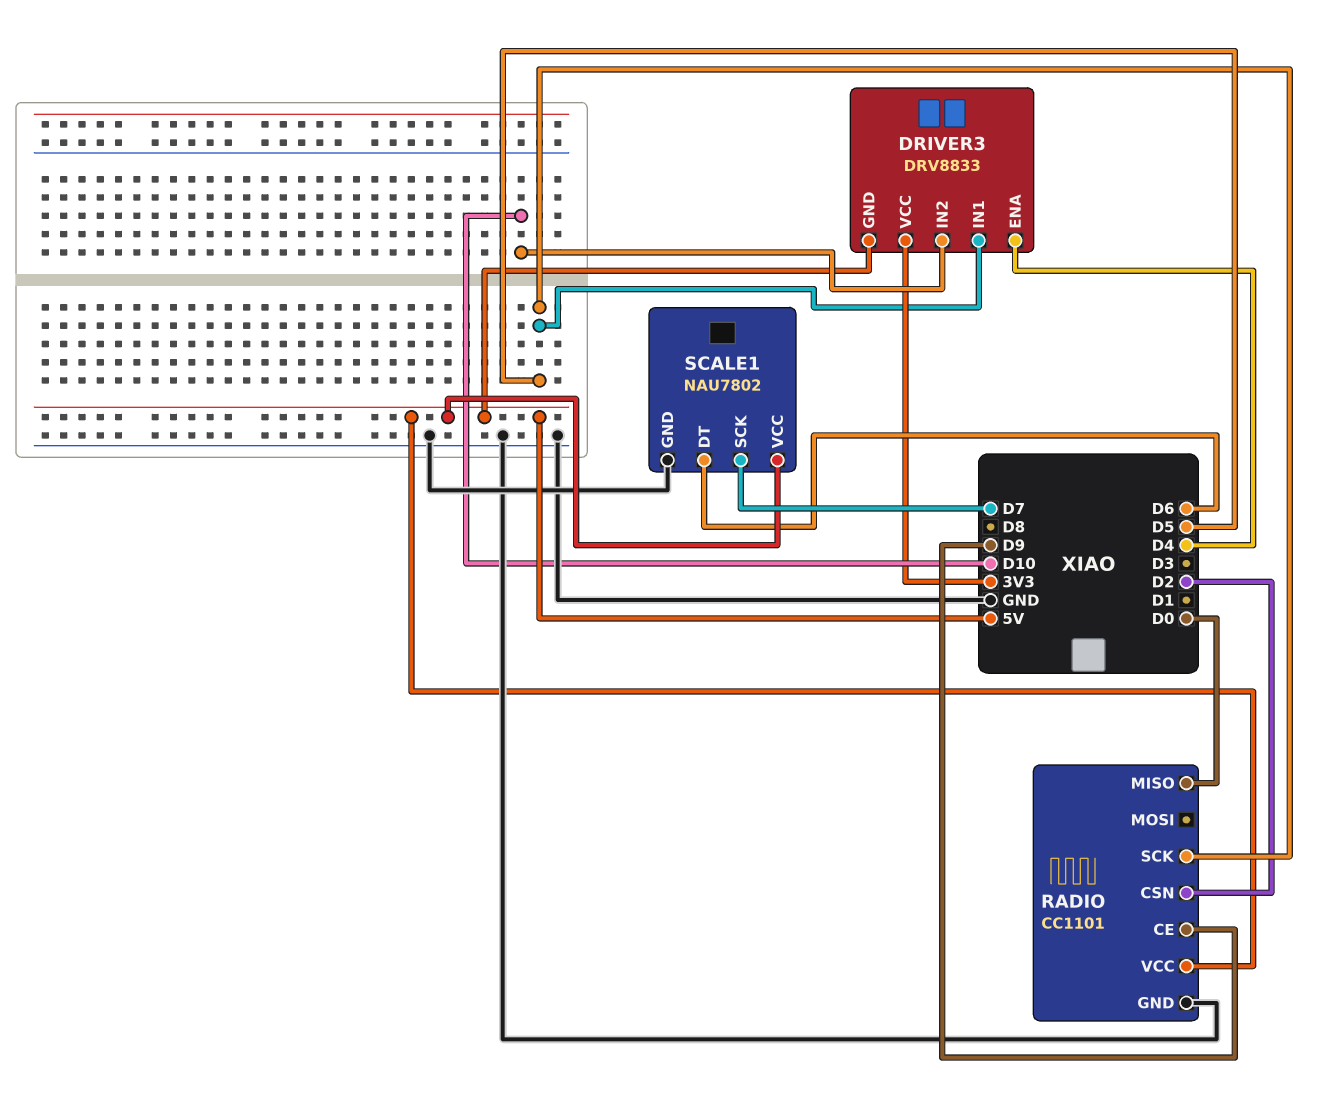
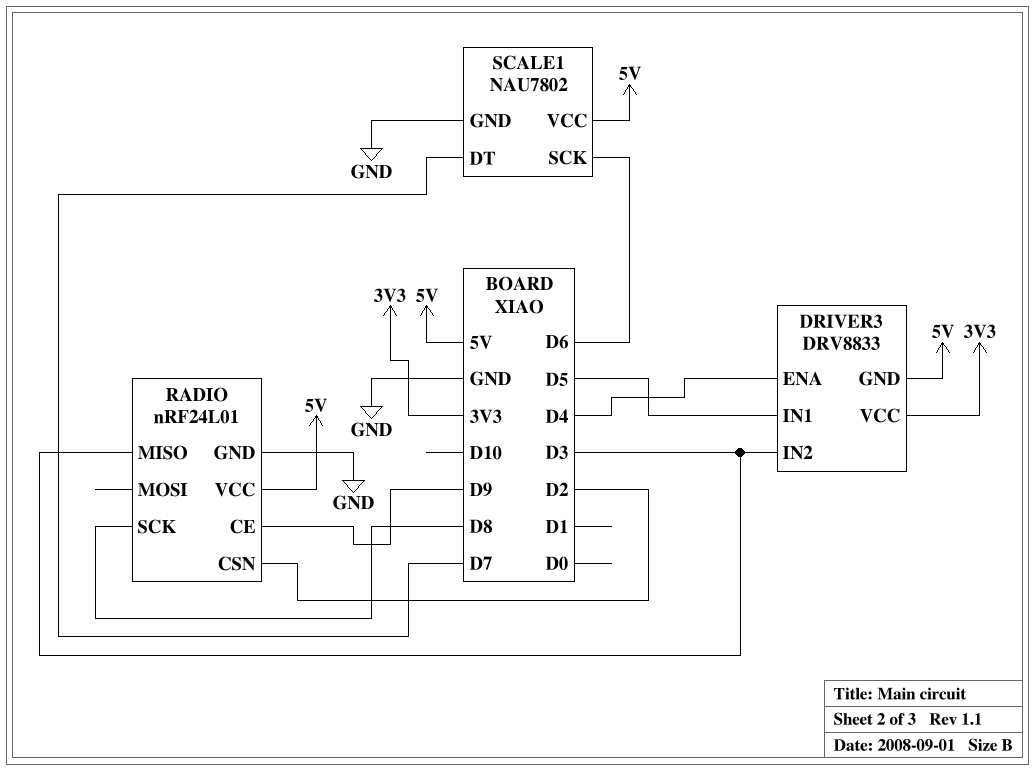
DRIVER3 pin IN2: D10 -> D3
RADIO: CC1101 -> nRF24L01
RADIO pin MISO: D0 -> D3
RADIO pin SCK: D5 -> D8
SCALE1 pin DT: D6 -> D7
SCALE1 pin SCK: D7 -> D6

